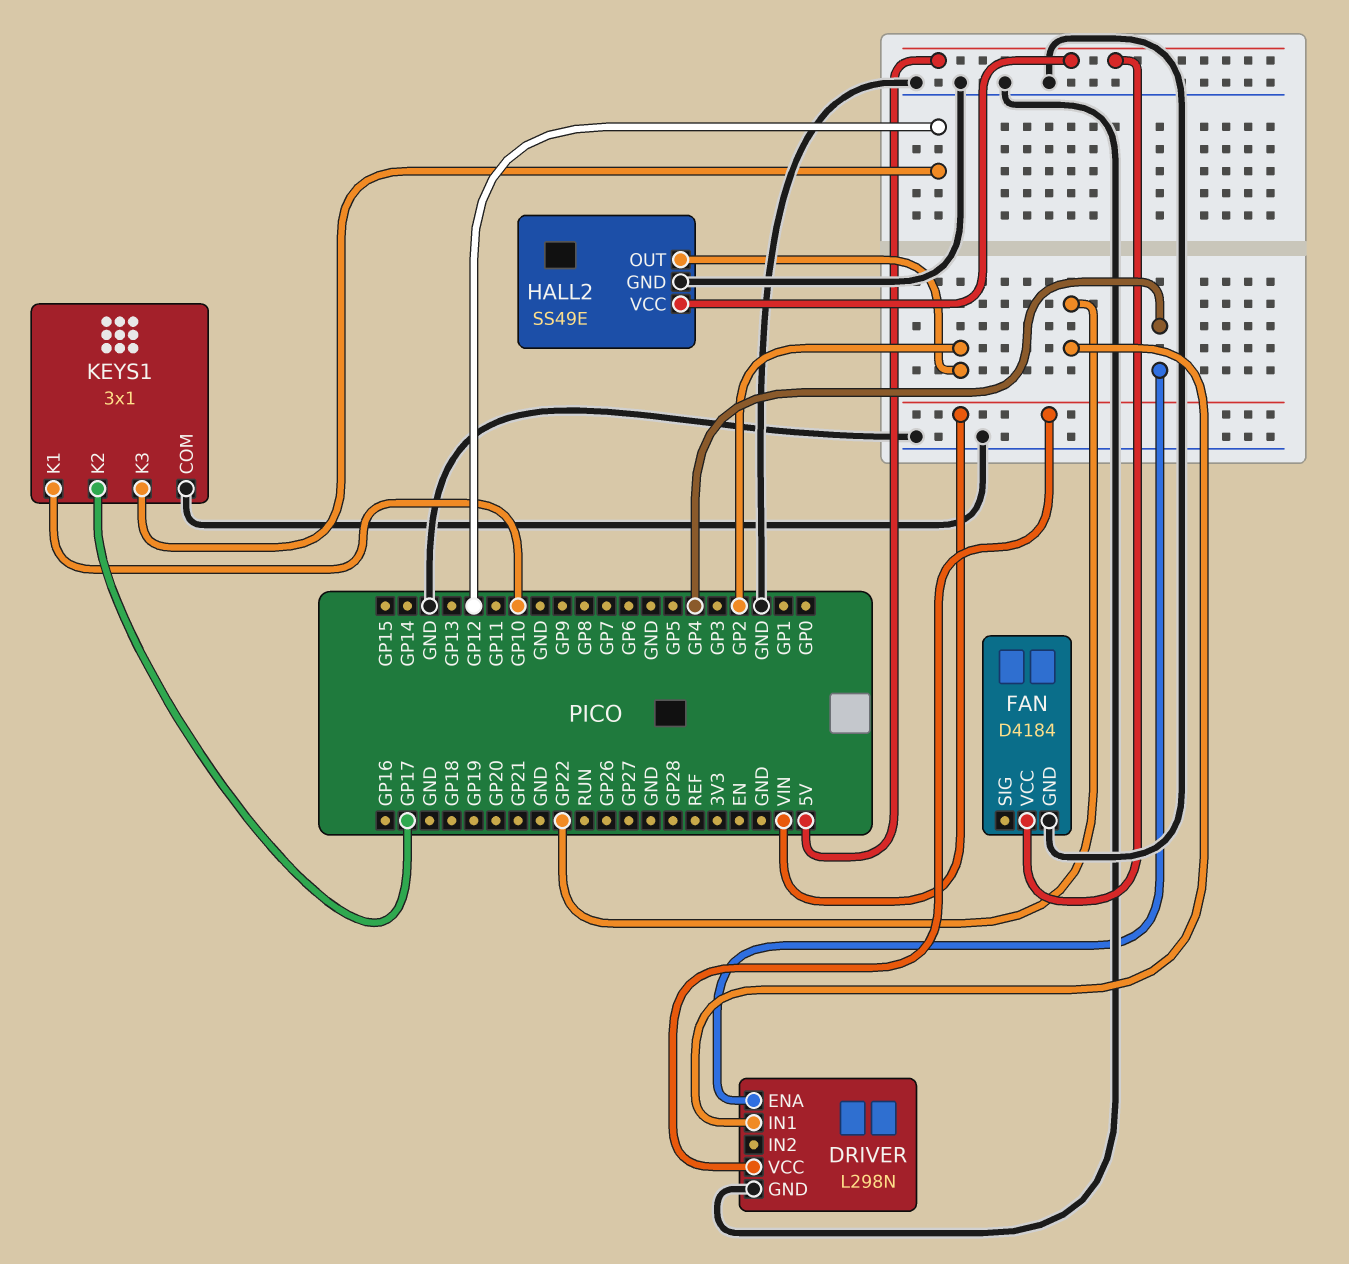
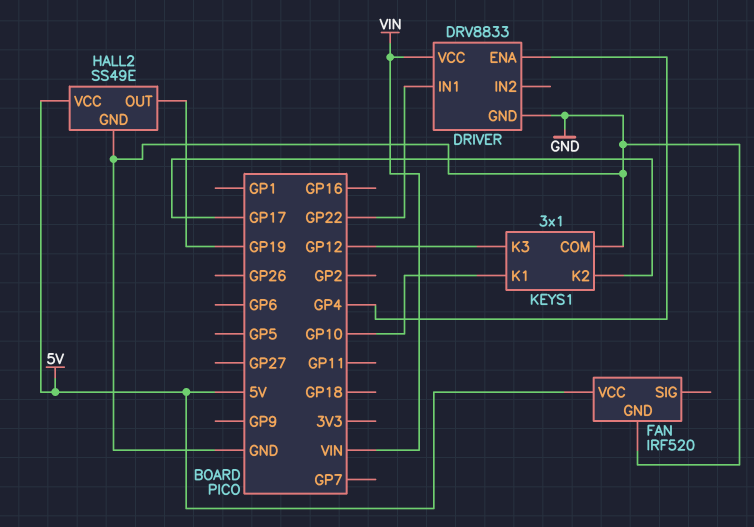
DRIVER: L298N -> DRV8833
FAN: D4184 -> IRF520
HALL2 pin OUT: GP2 -> GP19

